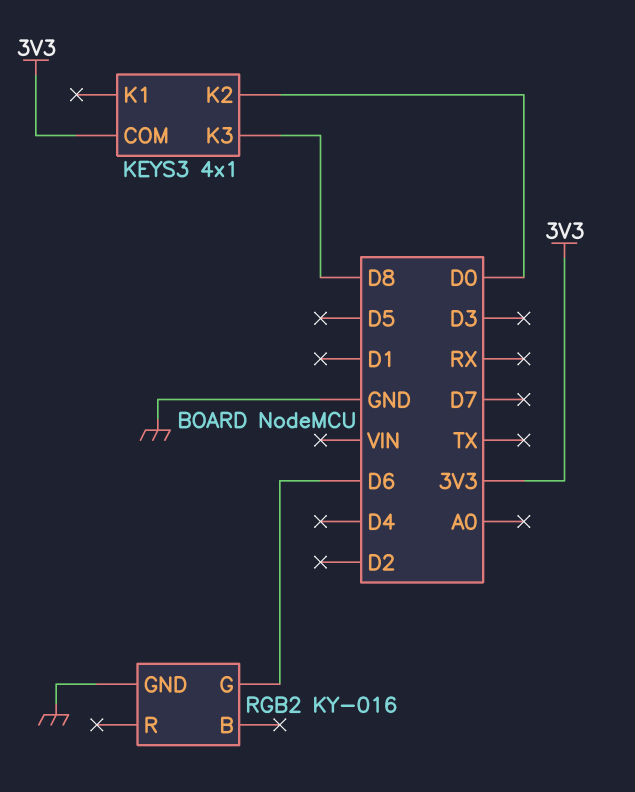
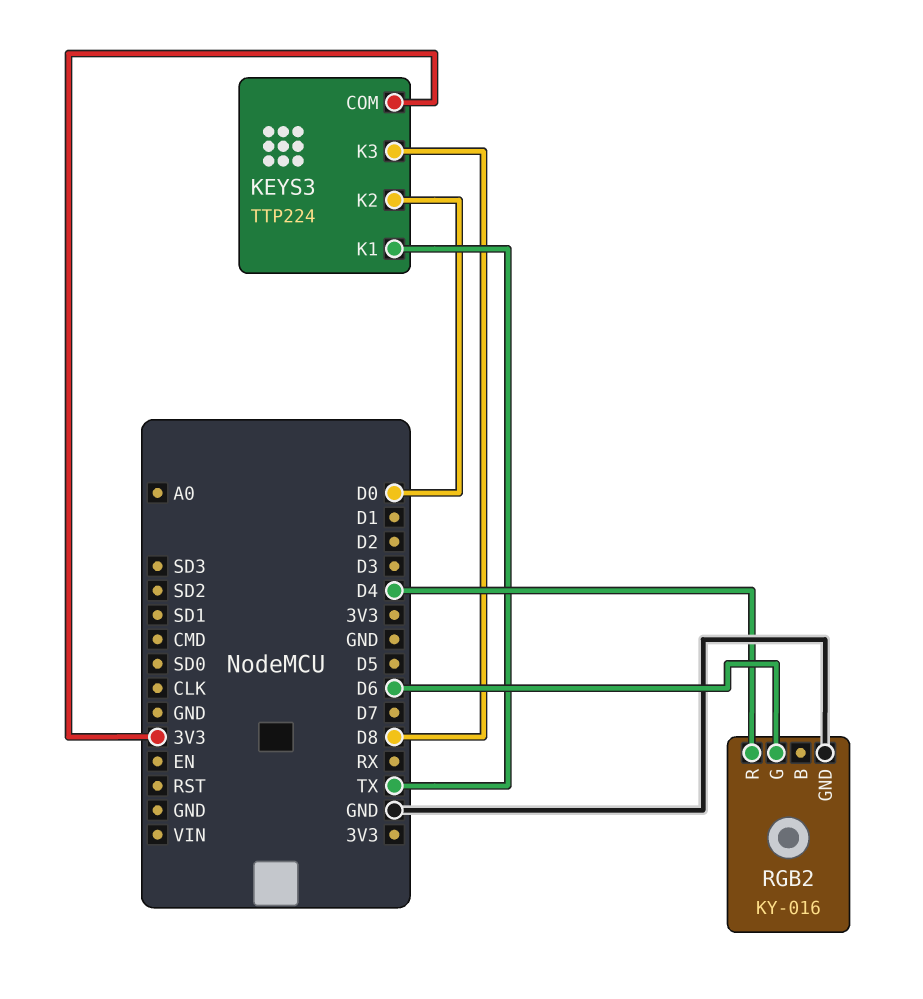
KEYS3: 4x1 -> TTP224
KEYS3 pin K1: none -> TX
RGB2 pin R: none -> D4

